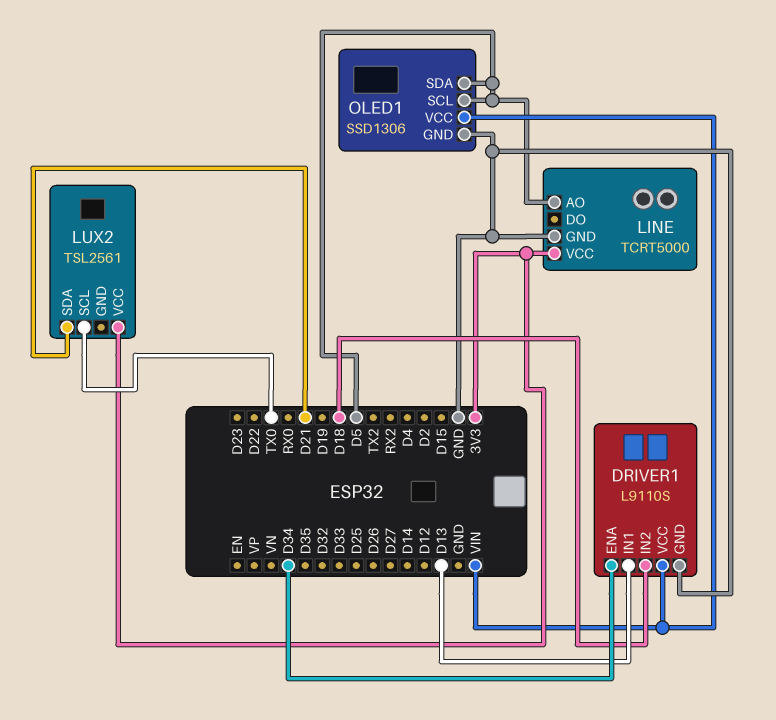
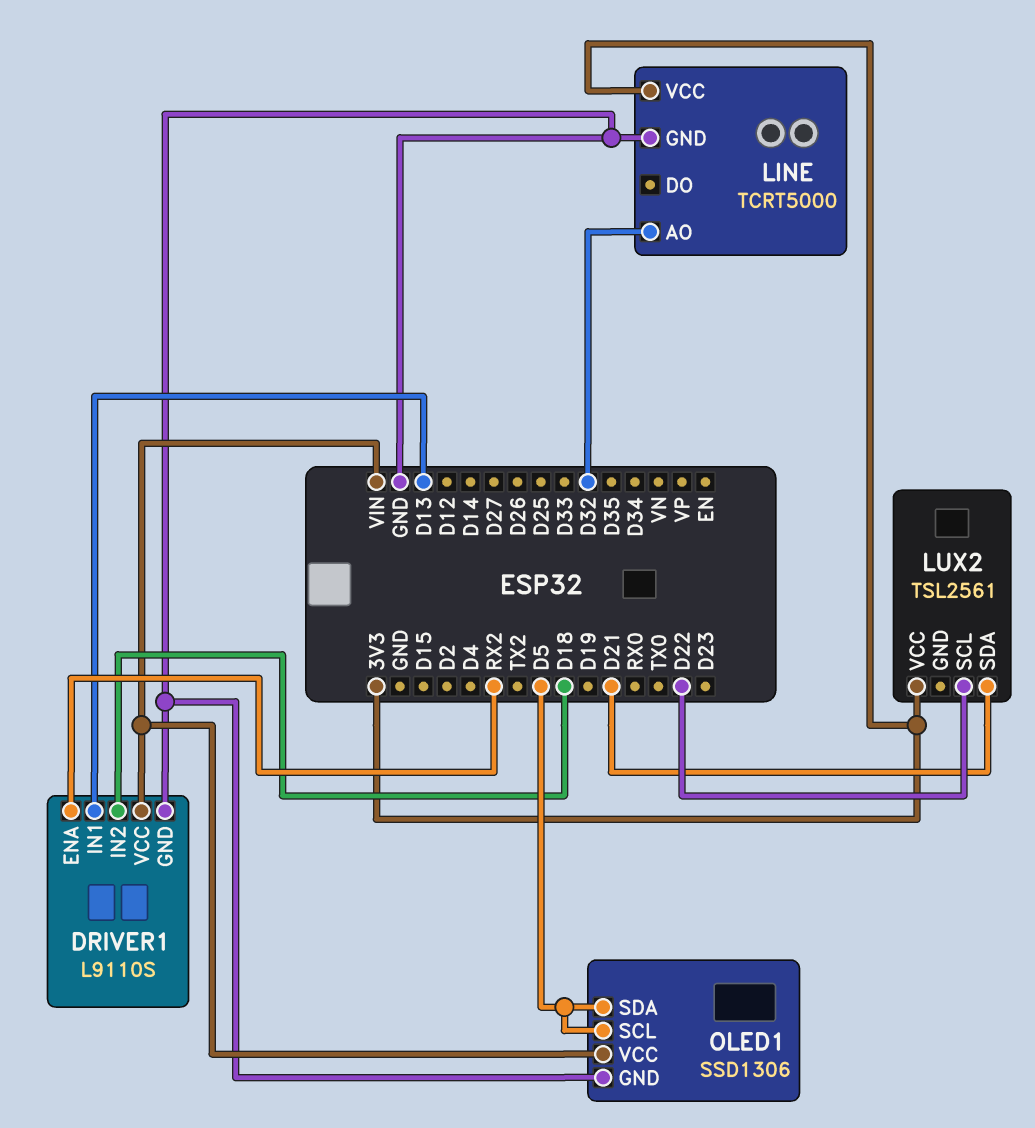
DRIVER1 pin ENA: D34 -> RX2
LINE pin AO: D5 -> D32
LUX2 pin SCL: TX0 -> D22

